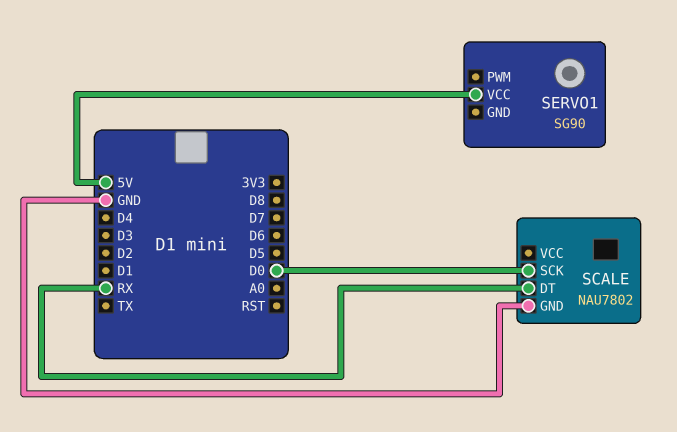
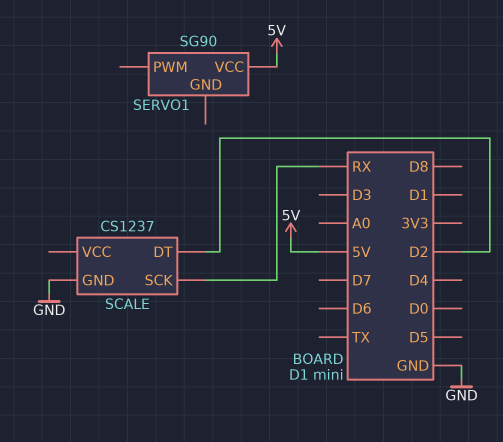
SCALE: NAU7802 -> CS1237
SCALE pin DT: RX -> D2
SCALE pin SCK: D0 -> RX

